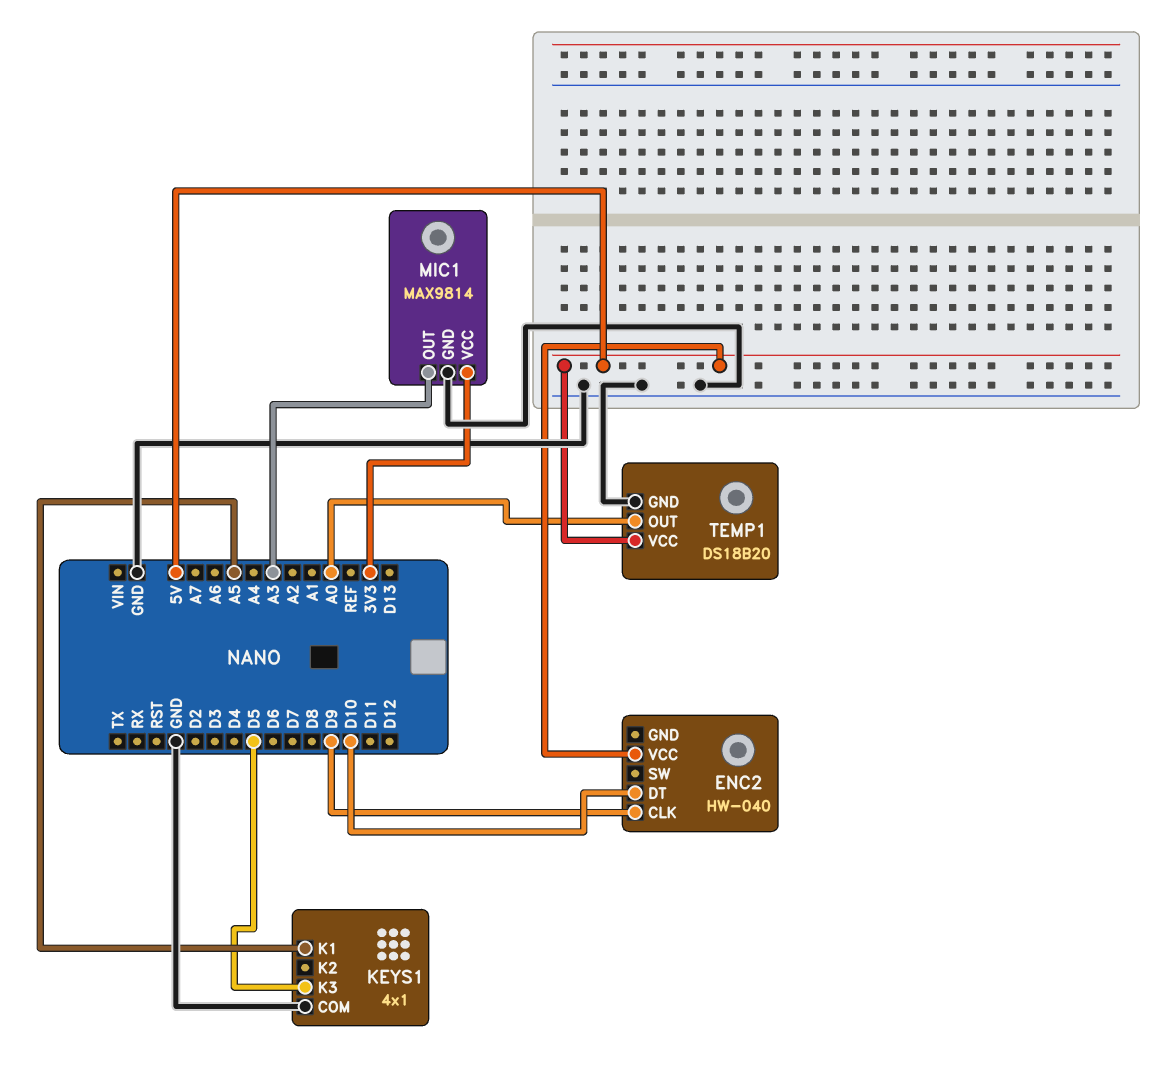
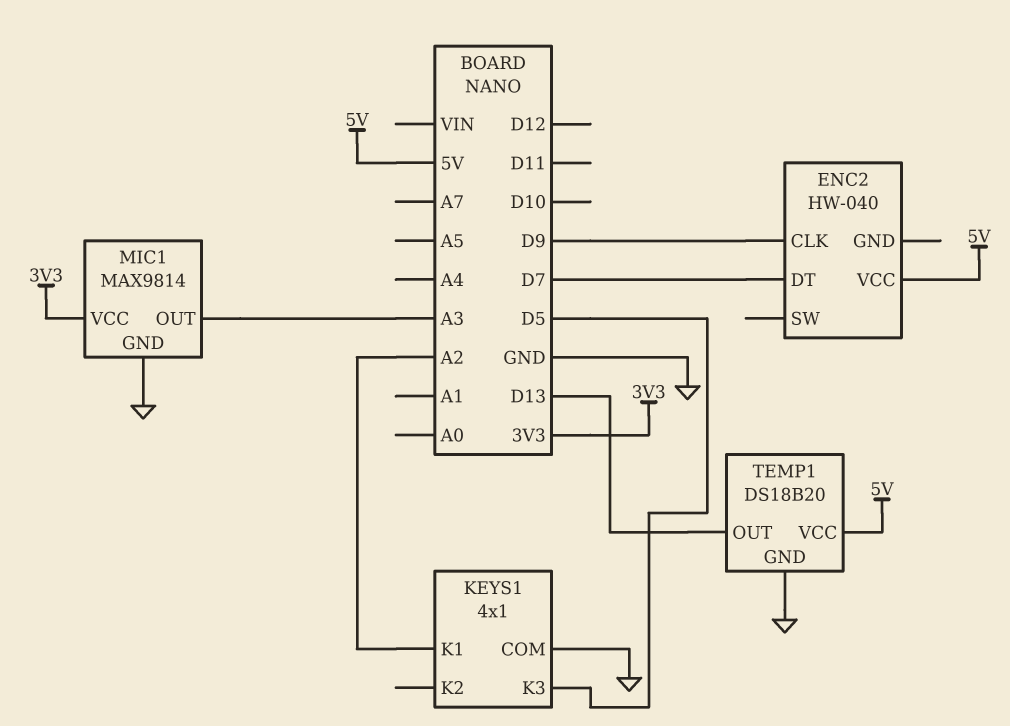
ENC2 pin DT: D10 -> D7
KEYS1 pin K1: A5 -> A2
TEMP1 pin OUT: A0 -> D13

